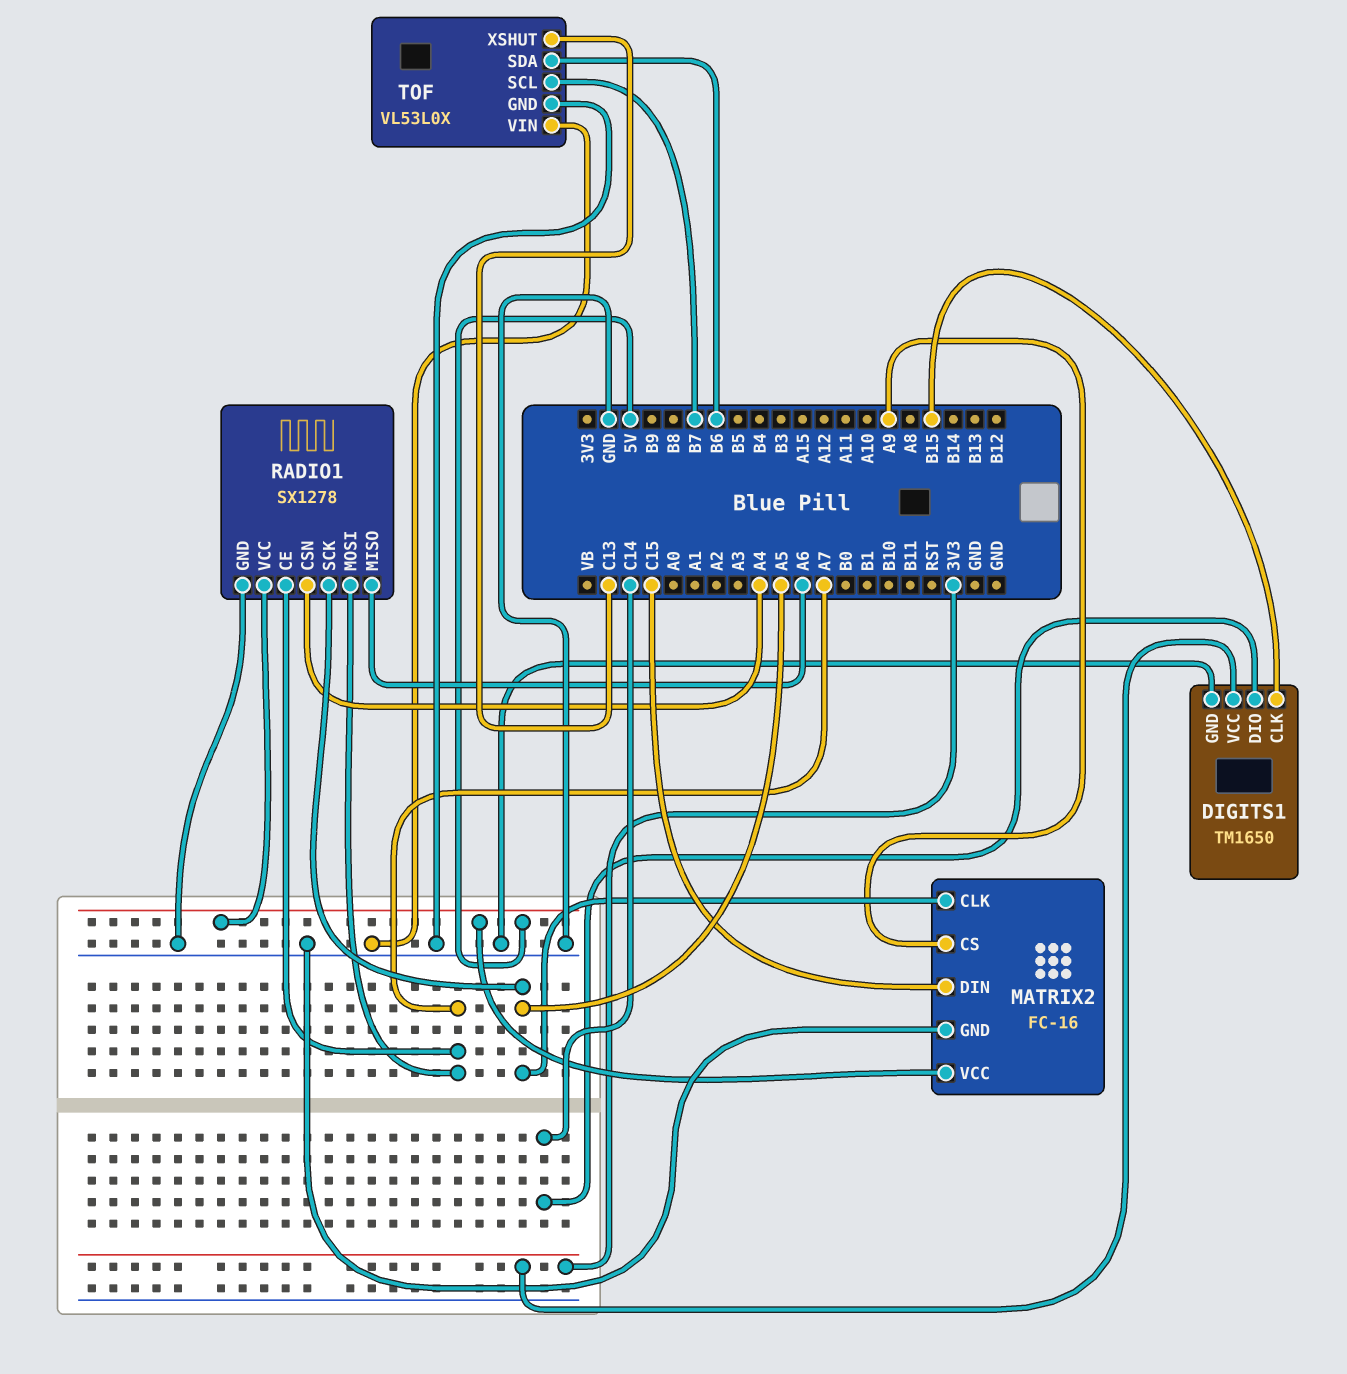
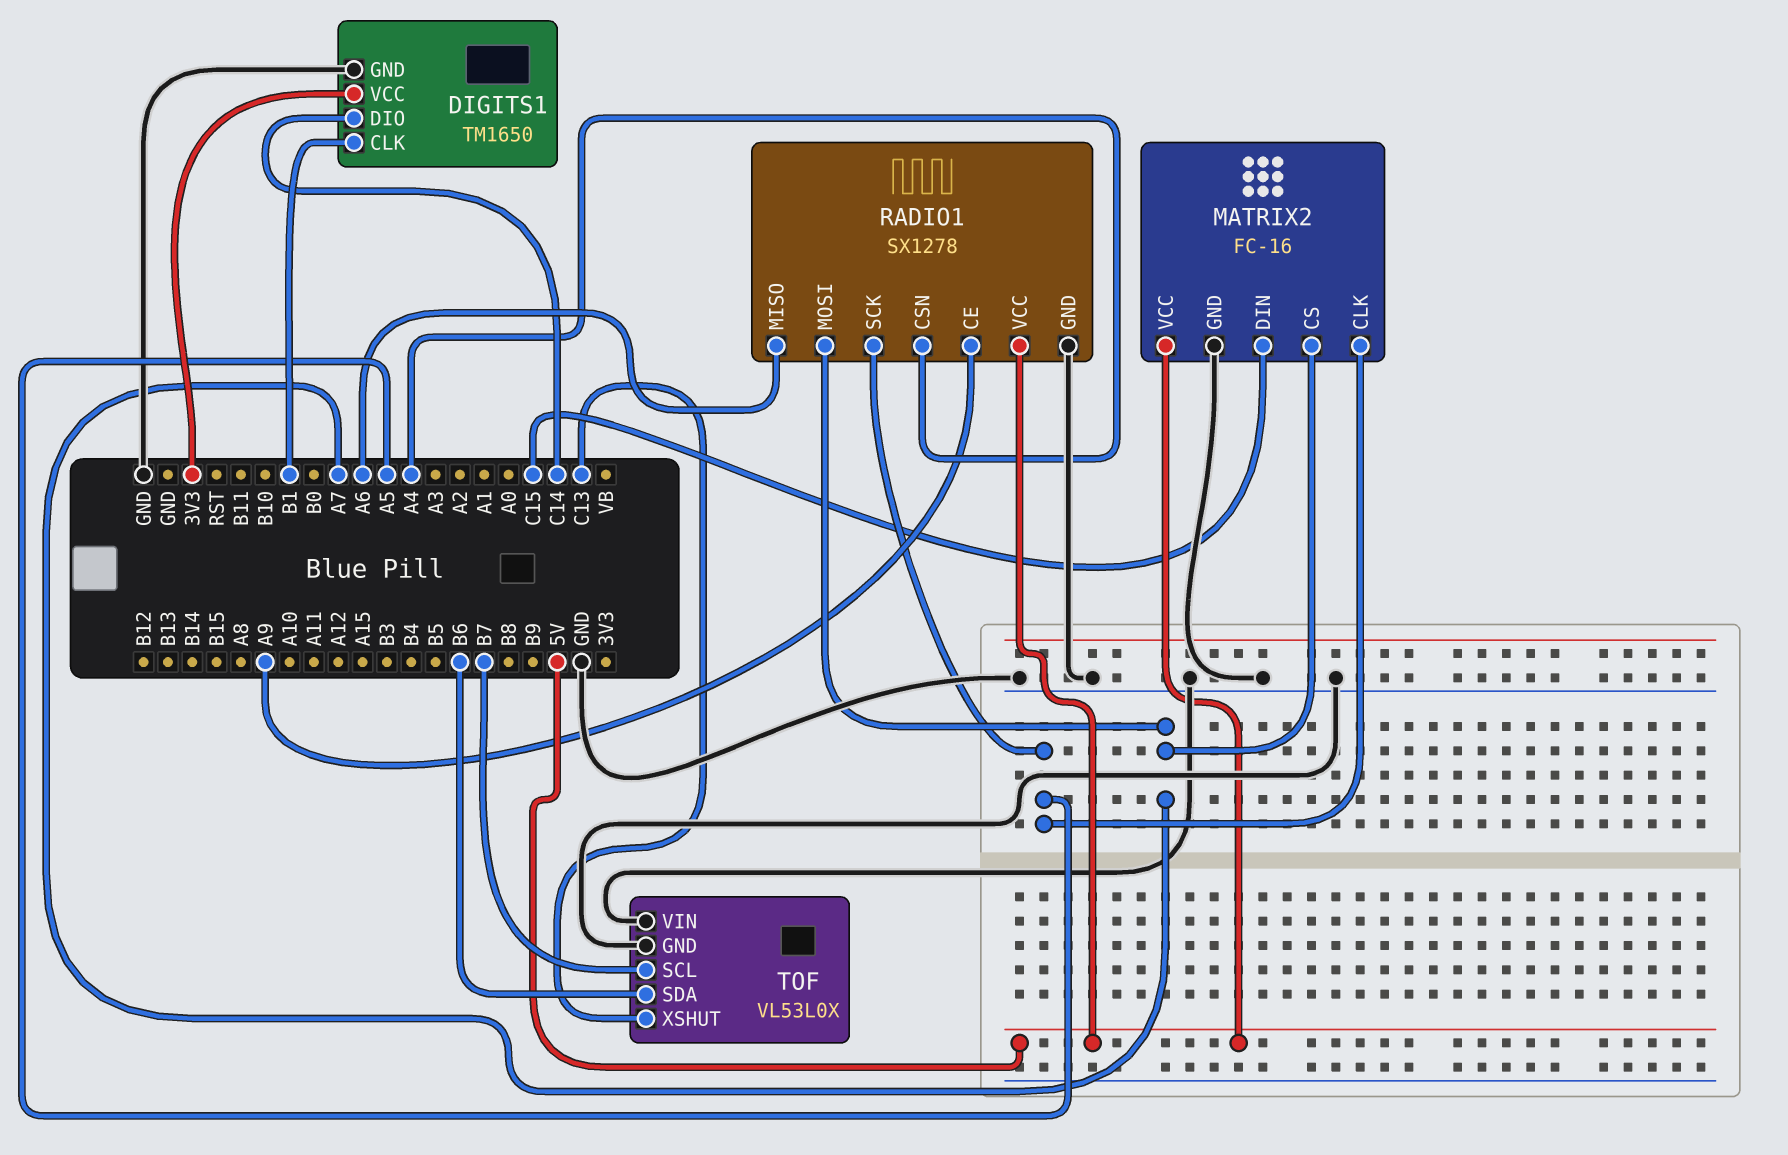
DIGITS1 pin CLK: B15 -> B1
MATRIX2 pin CS: A9 -> A7
RADIO1 pin CE: A7 -> A9

